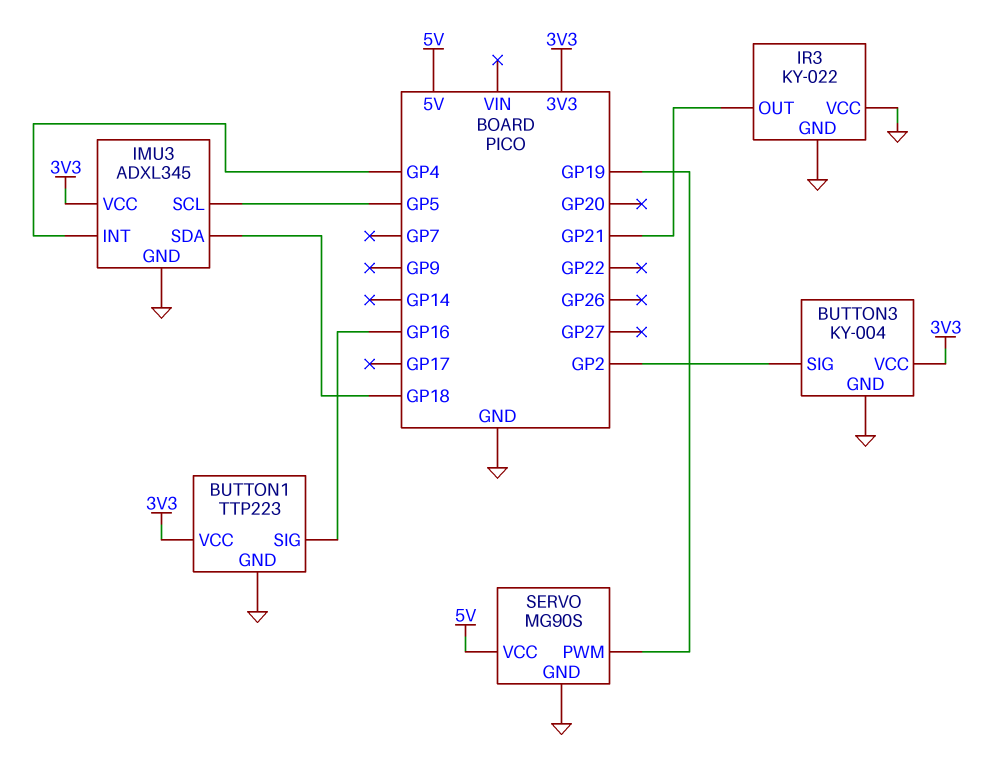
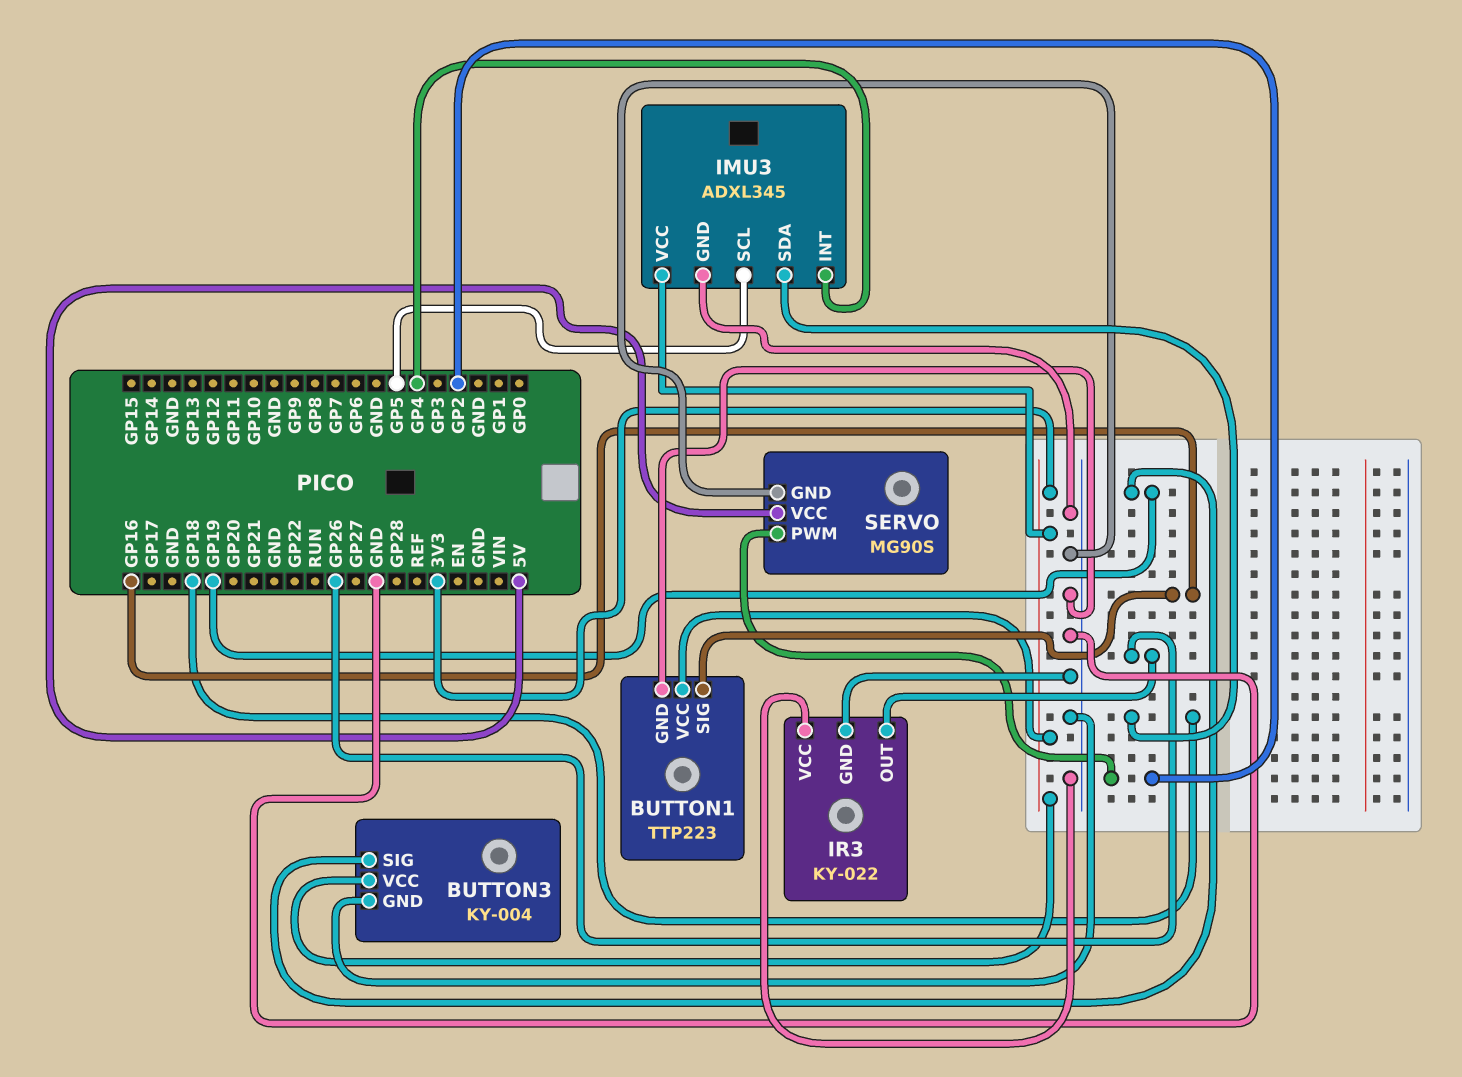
BUTTON3 pin SIG: GP2 -> GP19
IR3 pin OUT: GP21 -> GP26
SERVO pin PWM: GP19 -> GP2

